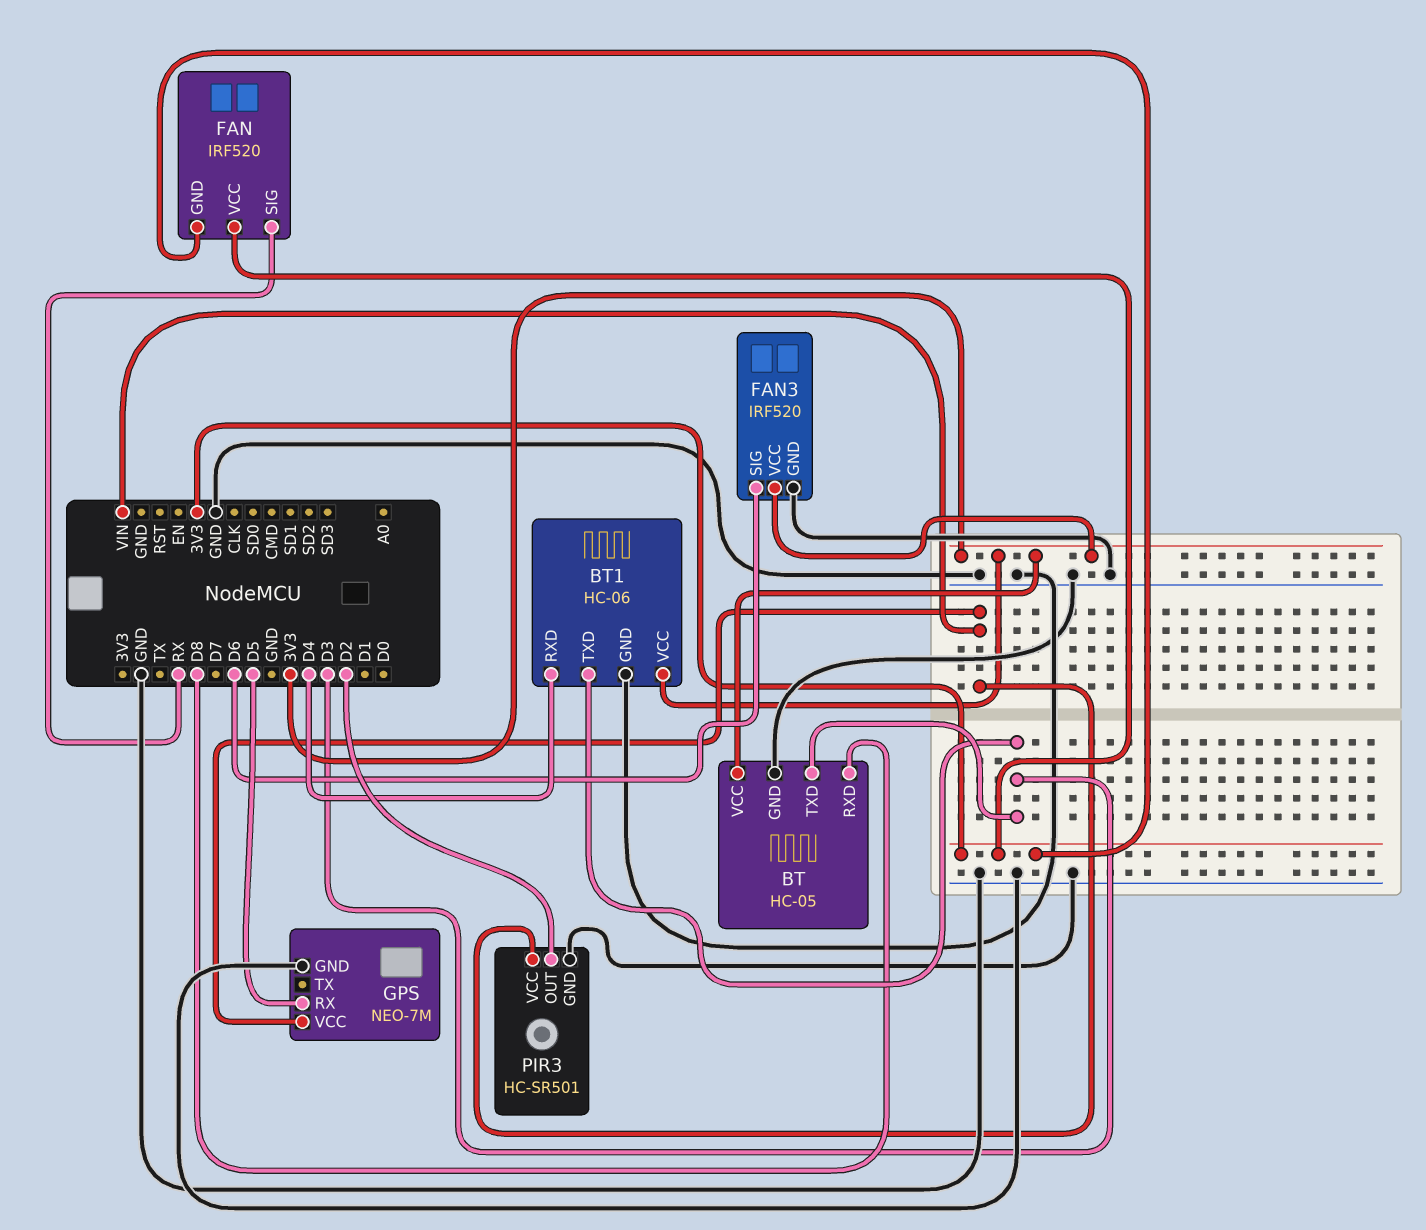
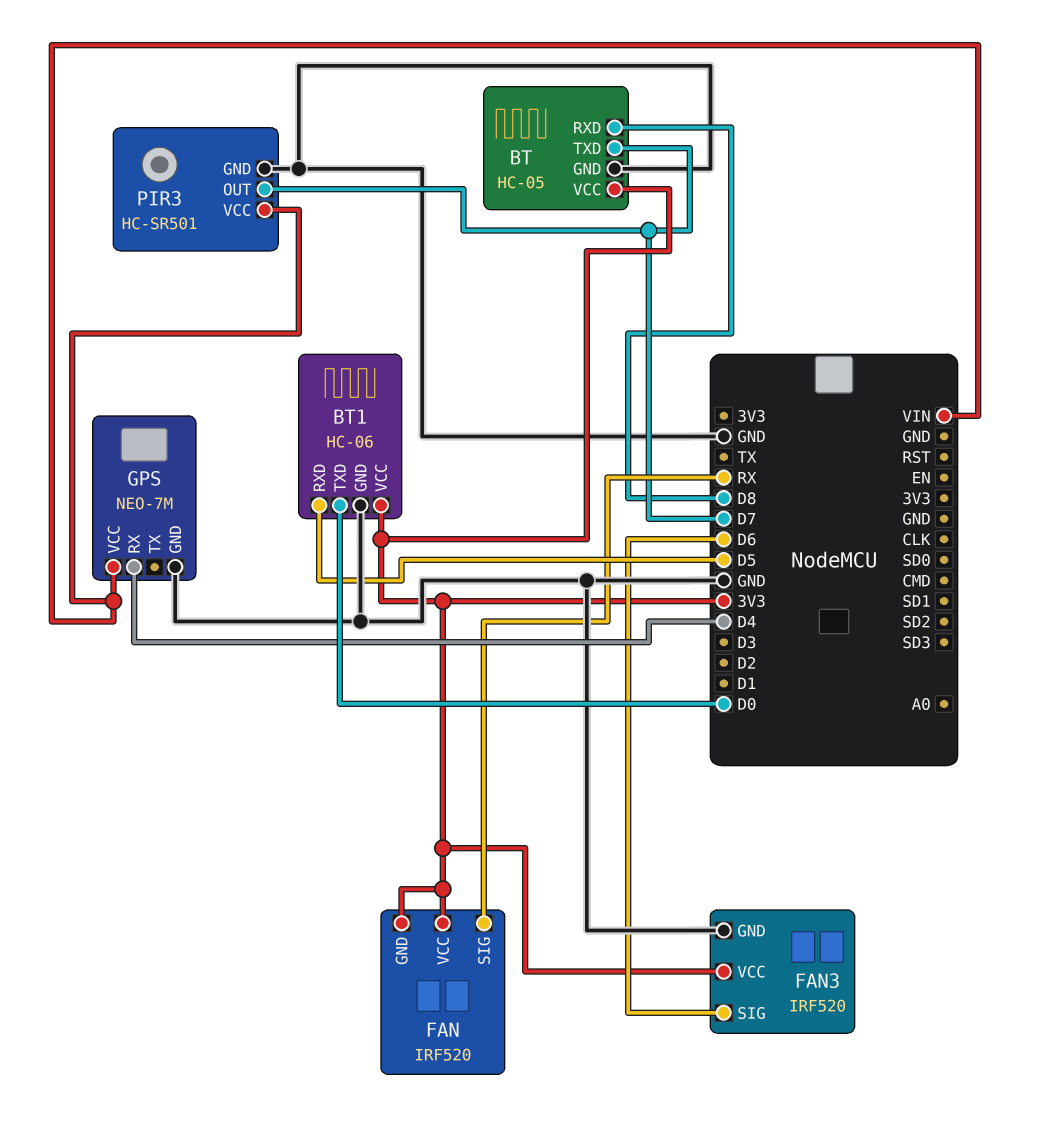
BT pin TXD: D3 -> D7
BT1 pin RXD: D4 -> D5
BT1 pin TXD: D3 -> D0
GPS pin RX: D5 -> D4
PIR3 pin OUT: D2 -> D7

